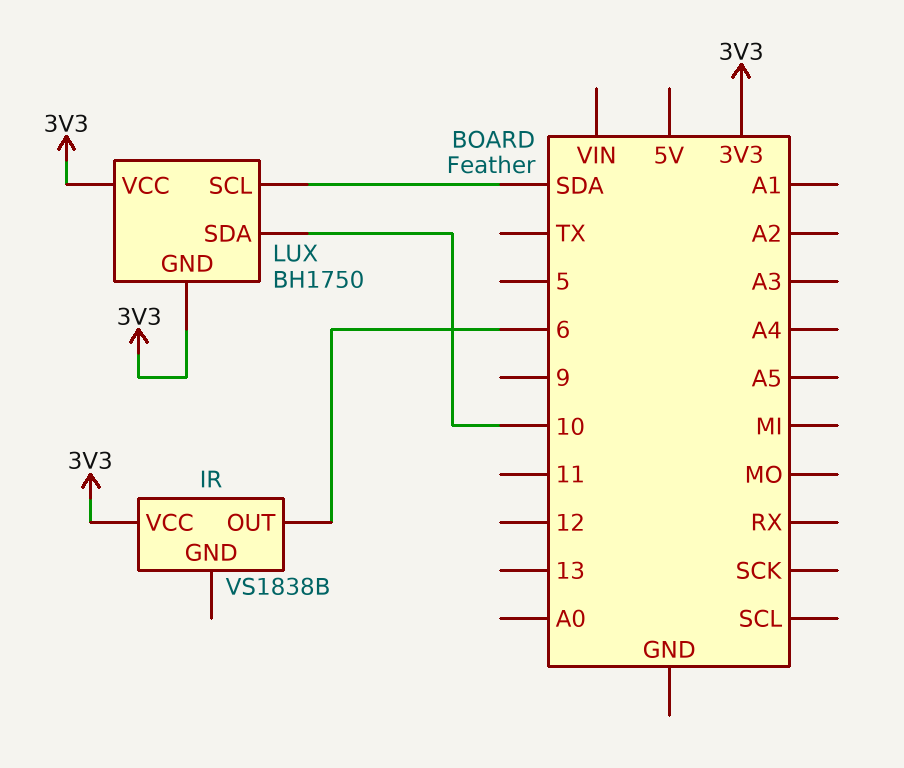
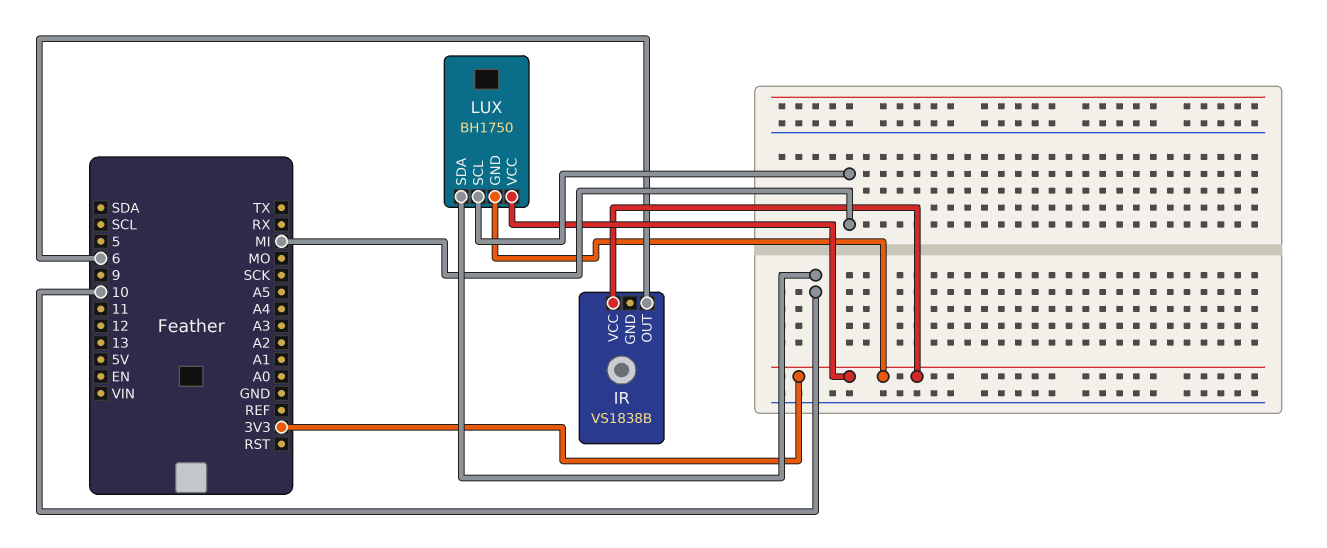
LUX pin SCL: SDA -> MI

